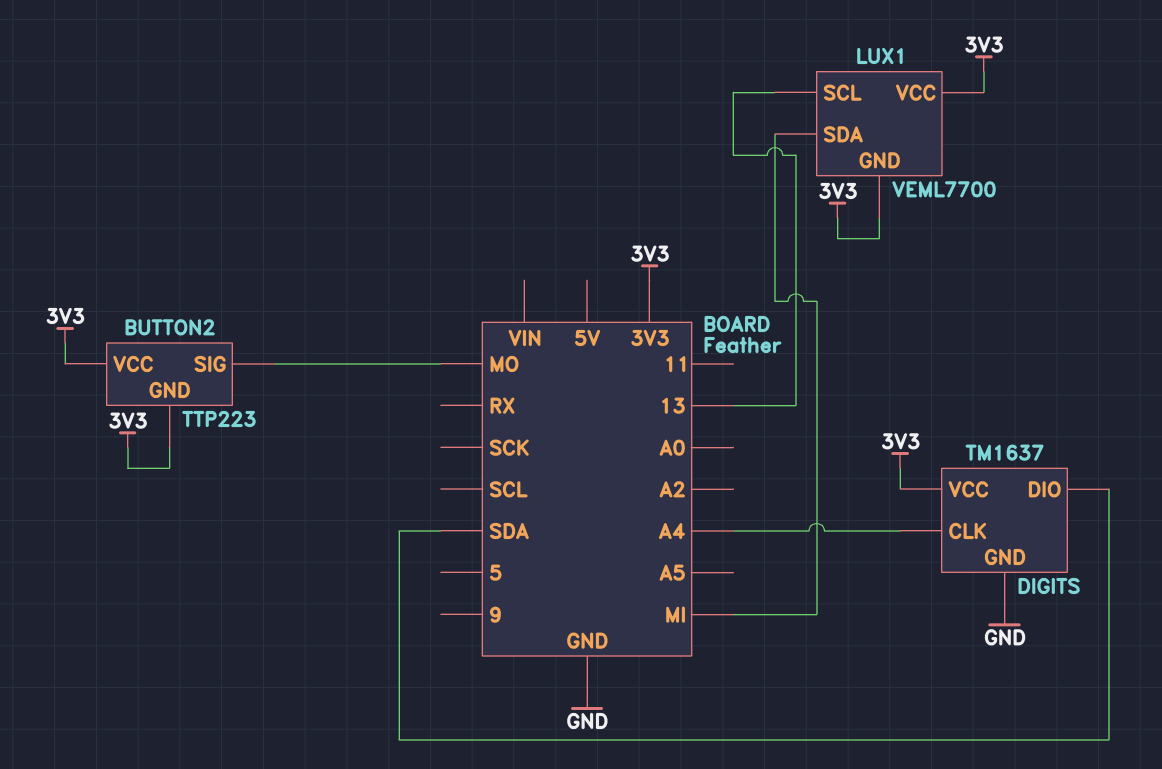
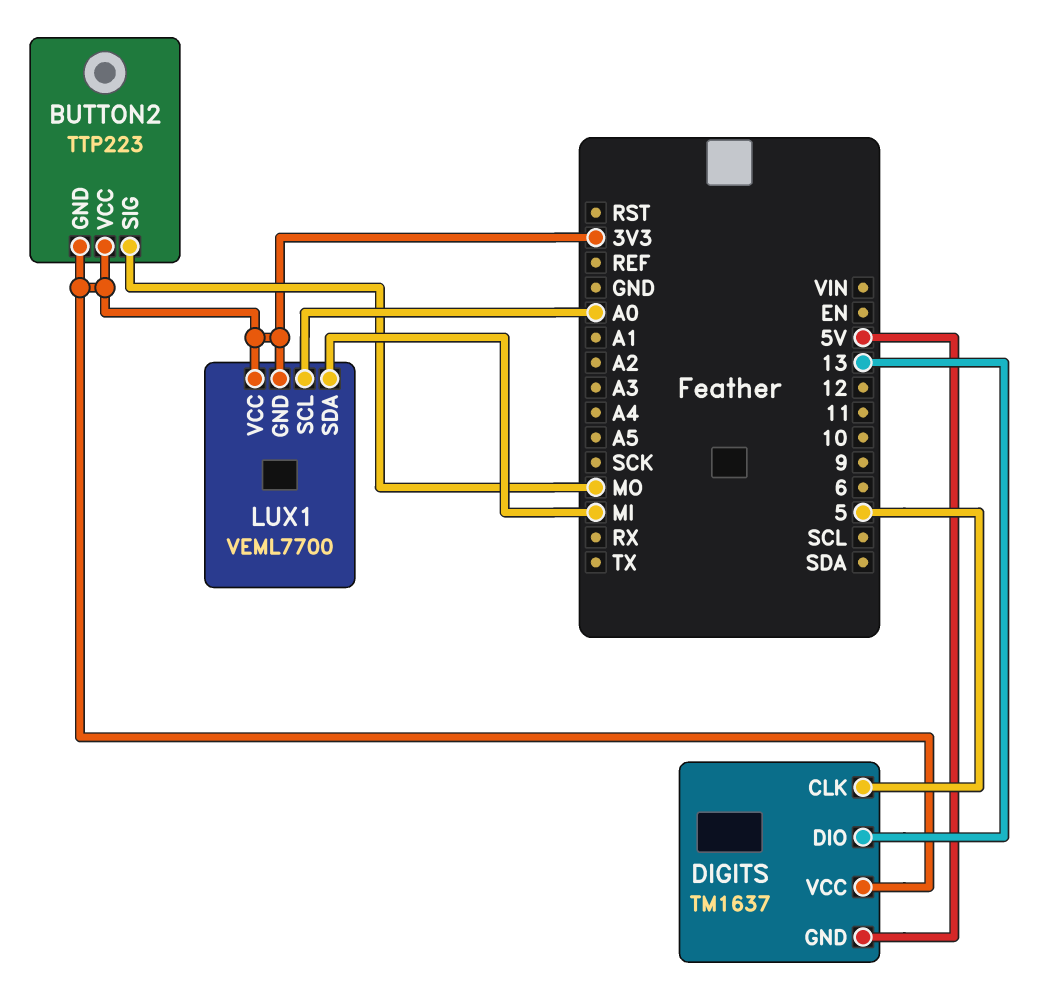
DIGITS pin CLK: A4 -> 5
DIGITS pin DIO: SDA -> 13
DIGITS pin GND: GND -> 5V
LUX1 pin SCL: 13 -> A0

